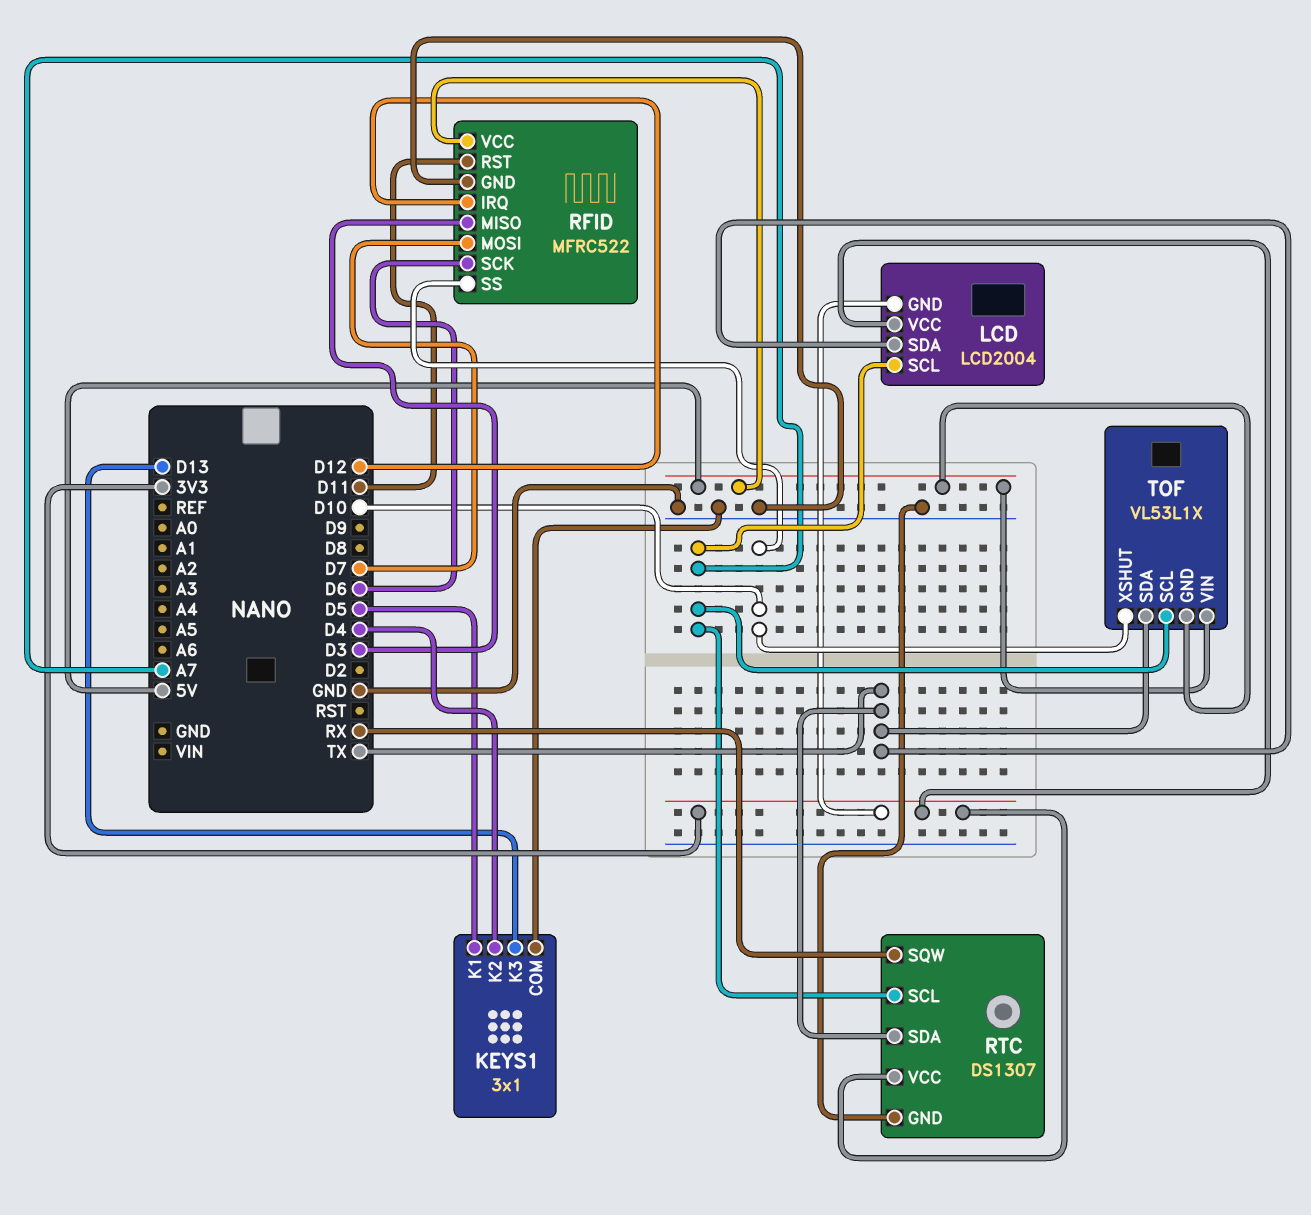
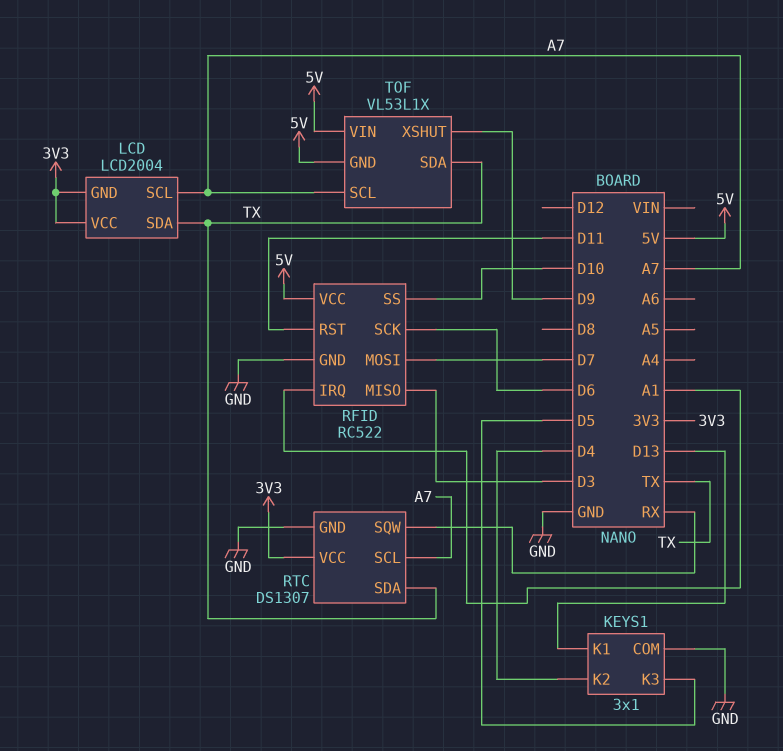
KEYS1 pin K1: D5 -> D13
KEYS1 pin K3: D13 -> D5
RFID: MFRC522 -> RC522
RFID pin IRQ: D12 -> A1
TOF pin XSHUT: D10 -> D9

